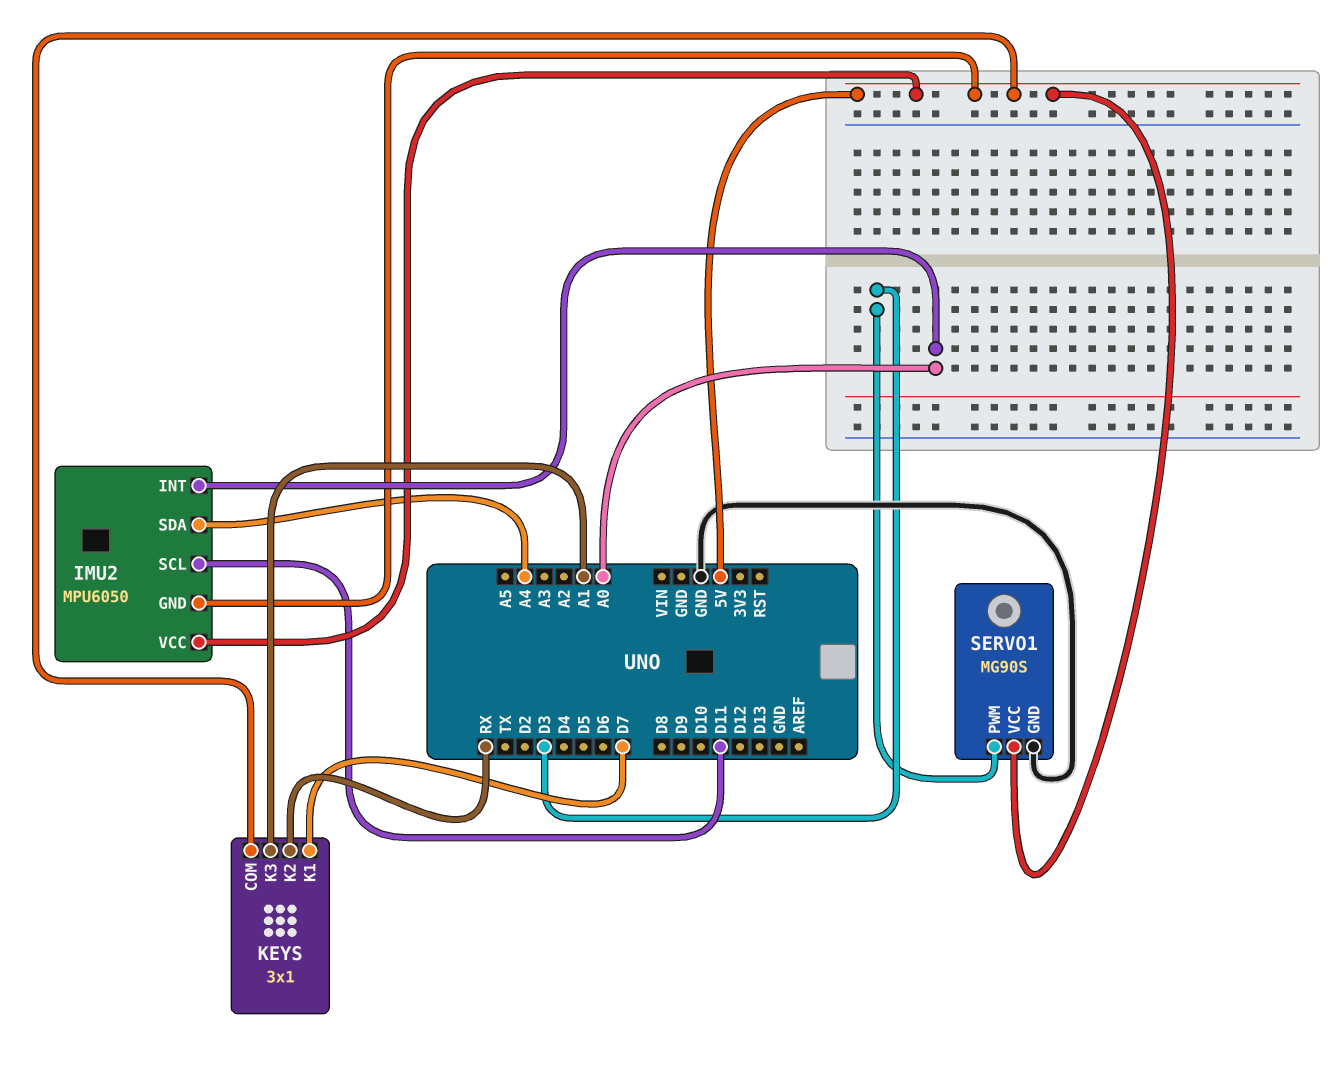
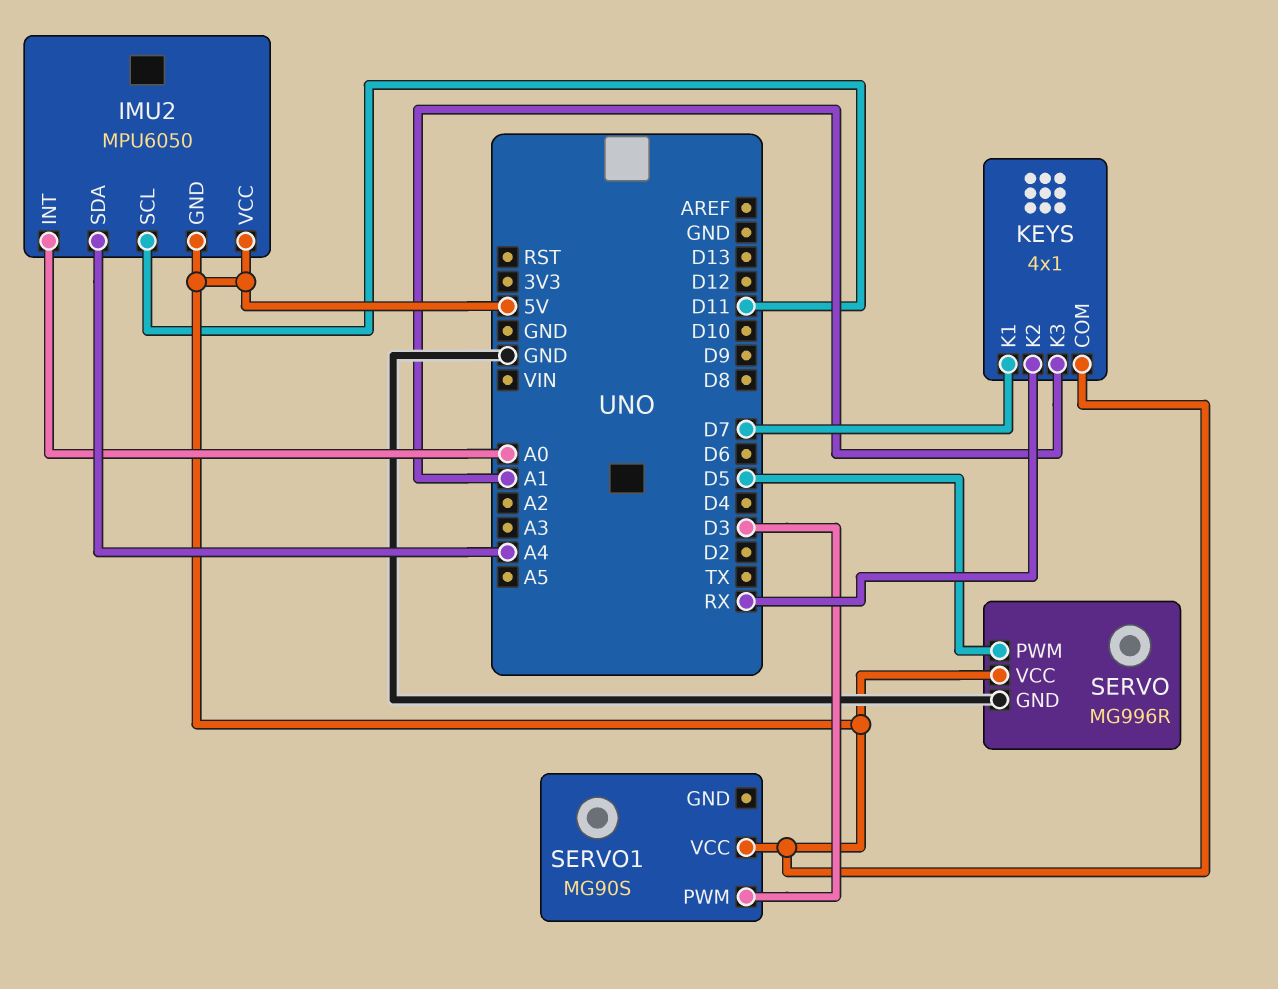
KEYS: 3x1 -> 4x1
SERVO: none -> MG996R
SERVO pin GND: none -> GND
SERVO pin PWM: none -> D5
SERVO pin VCC: none -> 5V
SERVO1 pin GND: GND -> none

